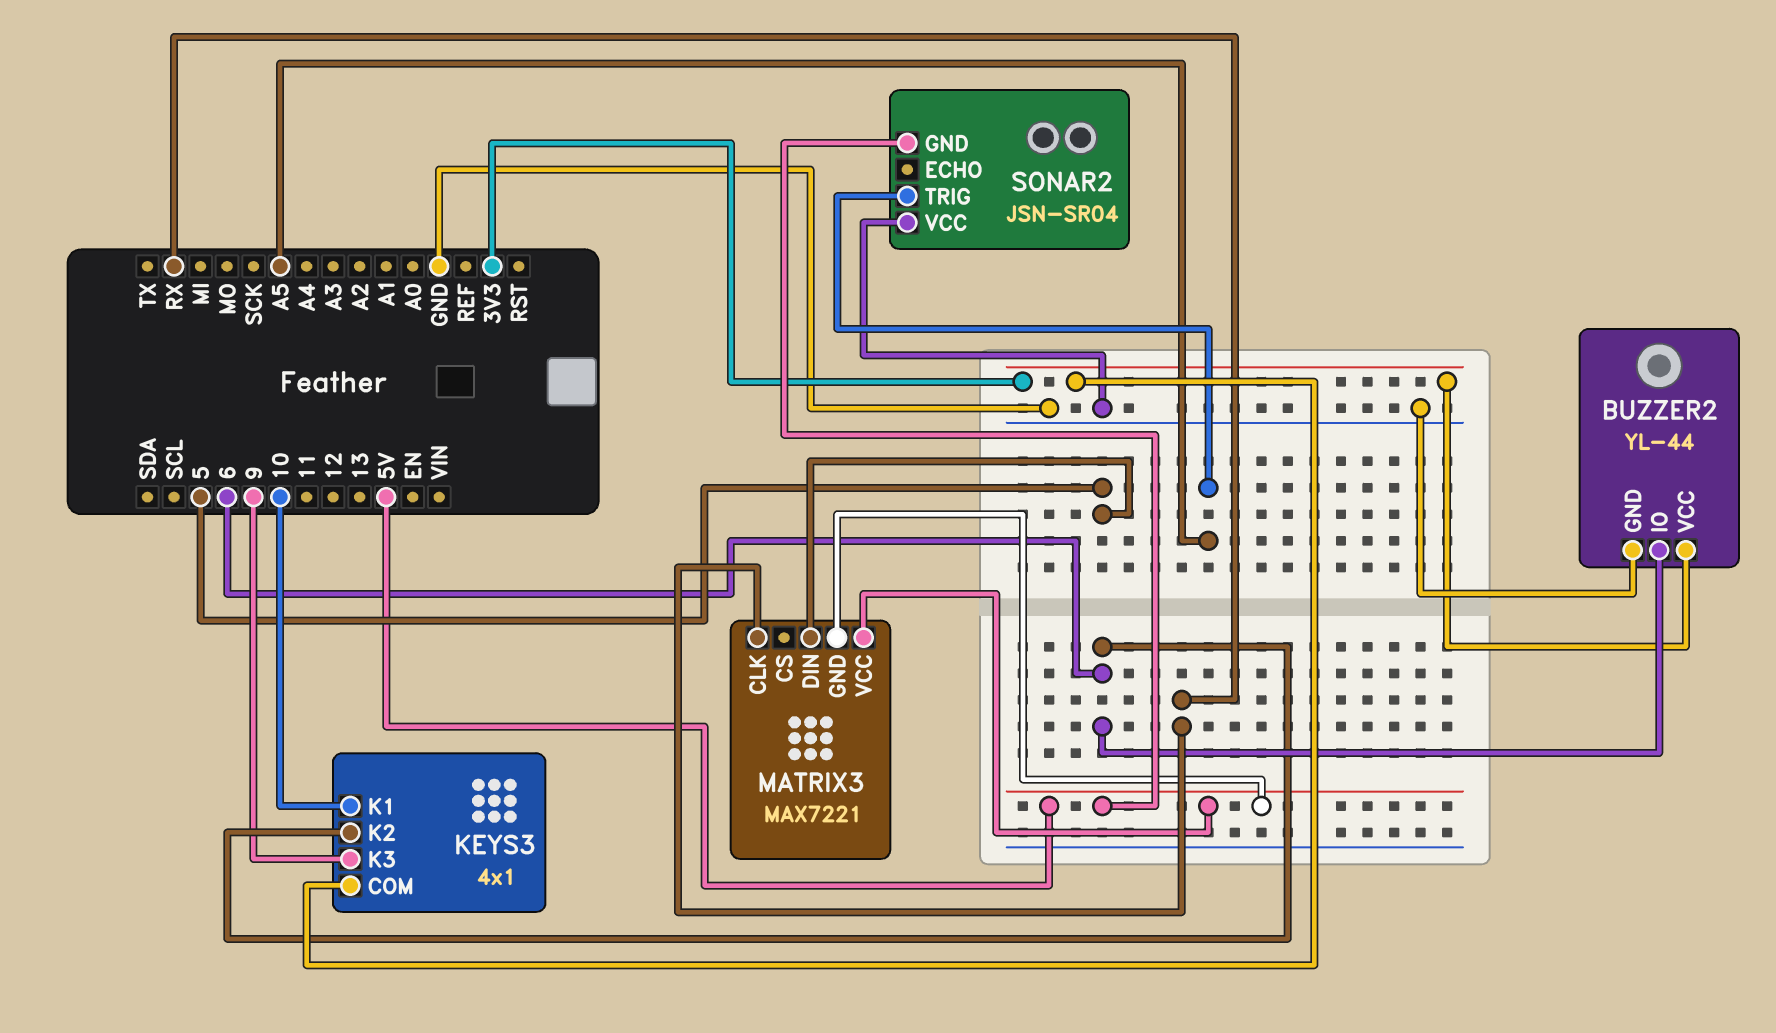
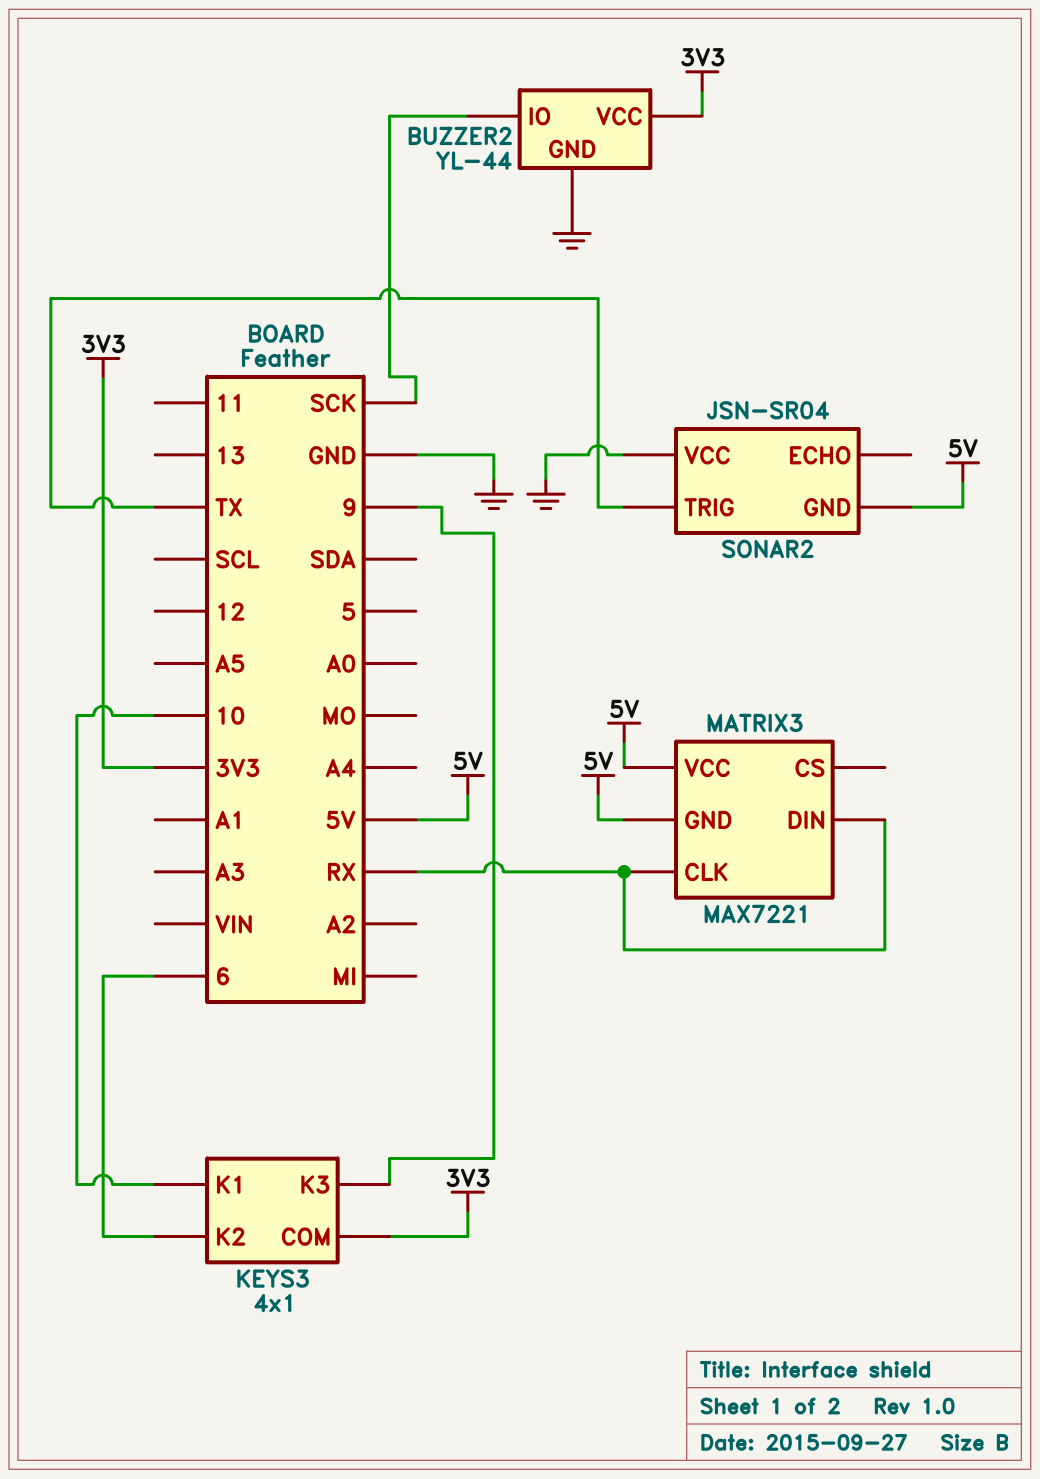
BUZZER2 pin IO: 6 -> SCK
MATRIX3 pin DIN: 5 -> RX
SONAR2 pin TRIG: A5 -> TX

